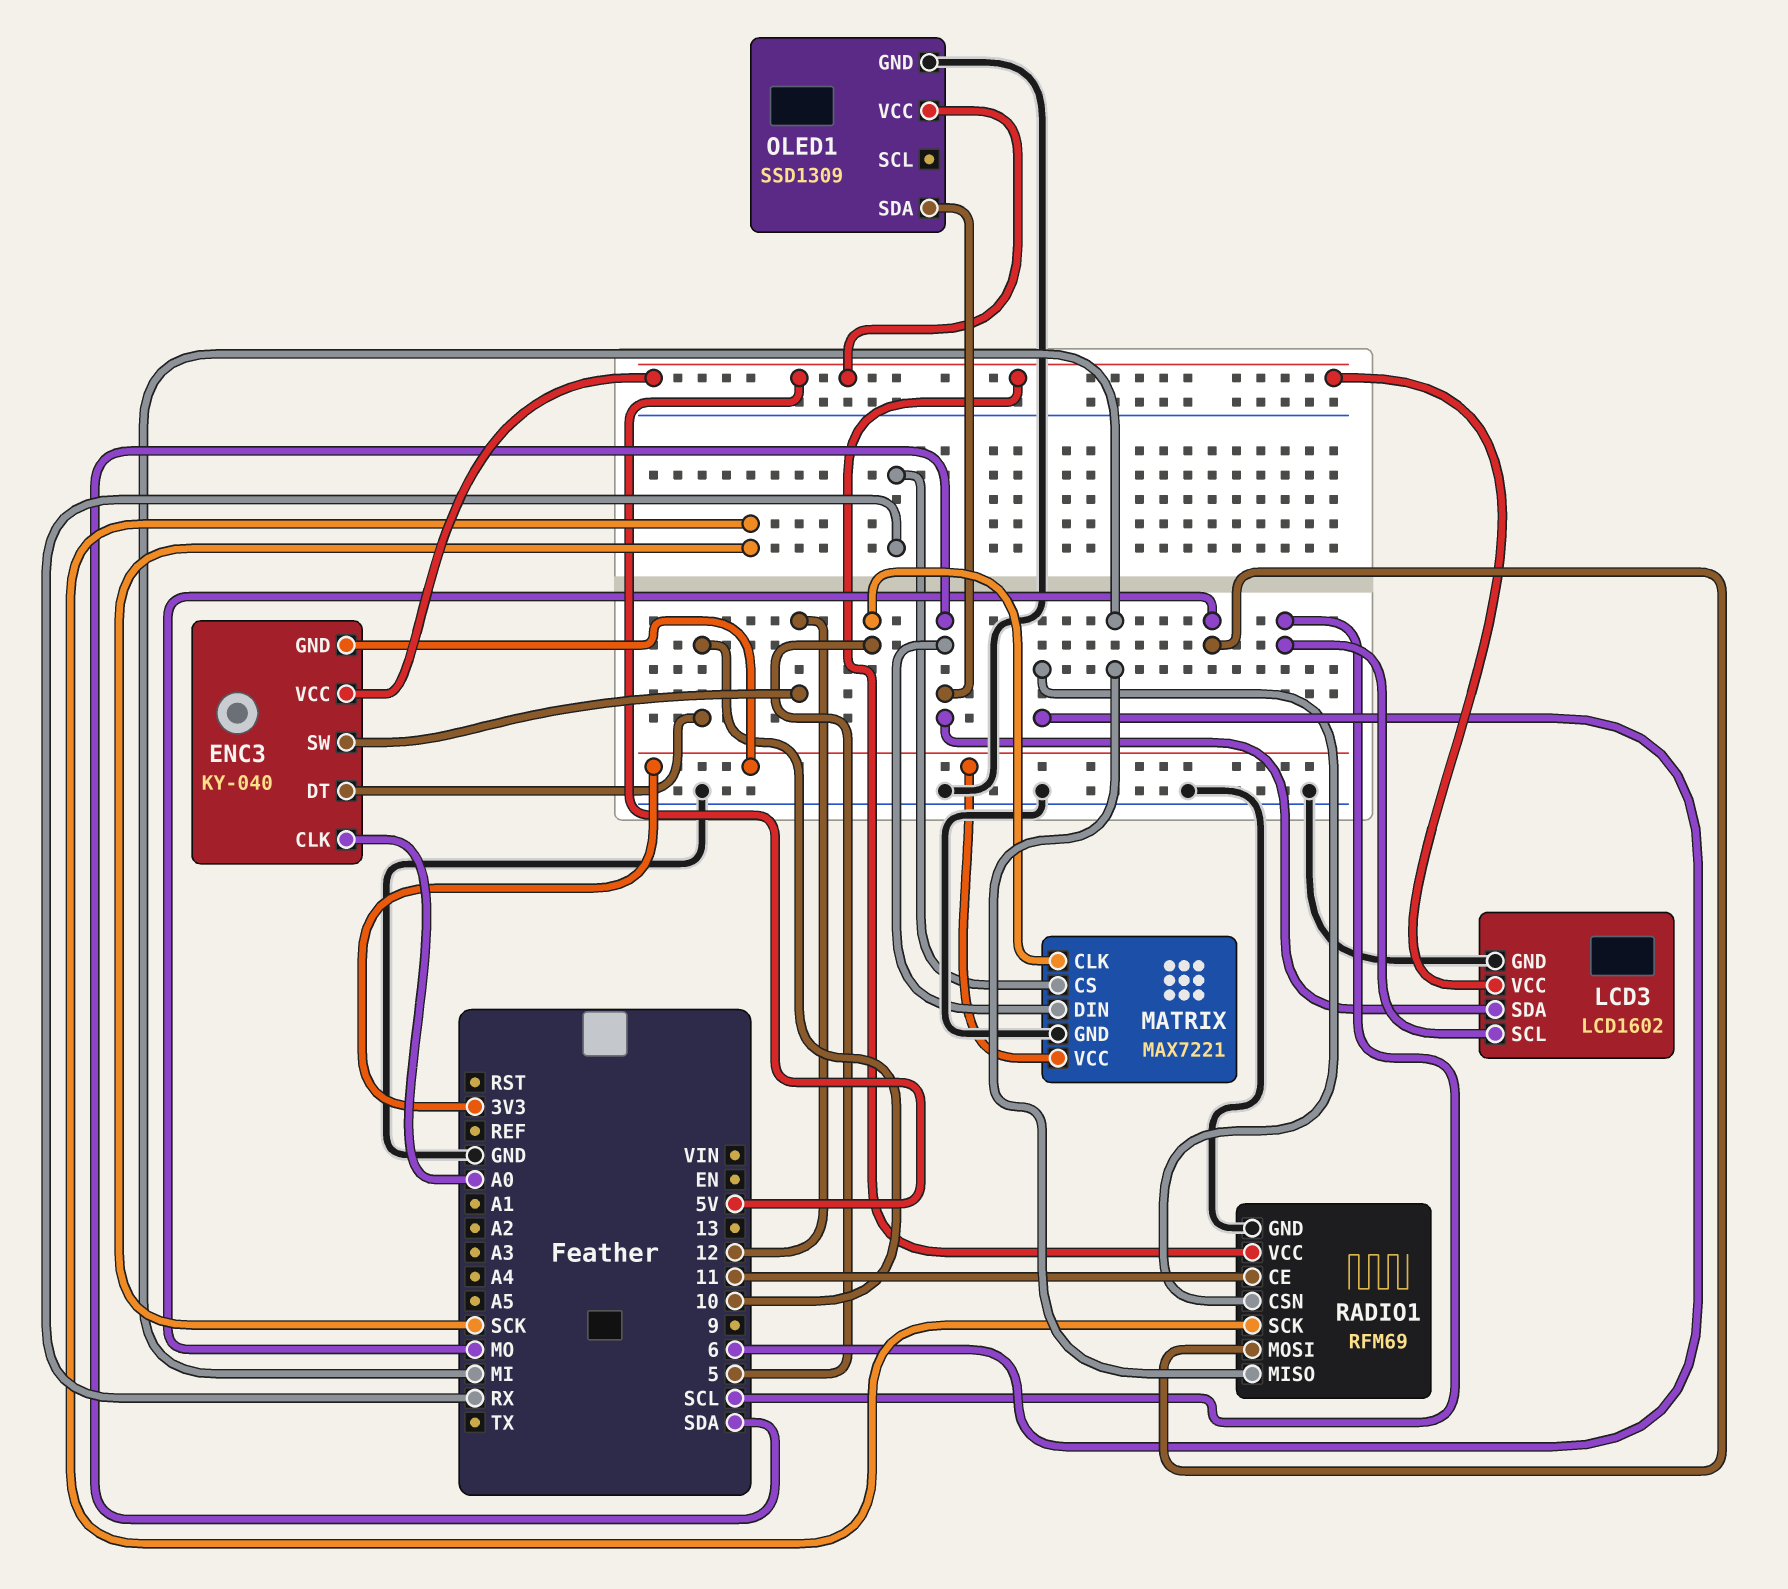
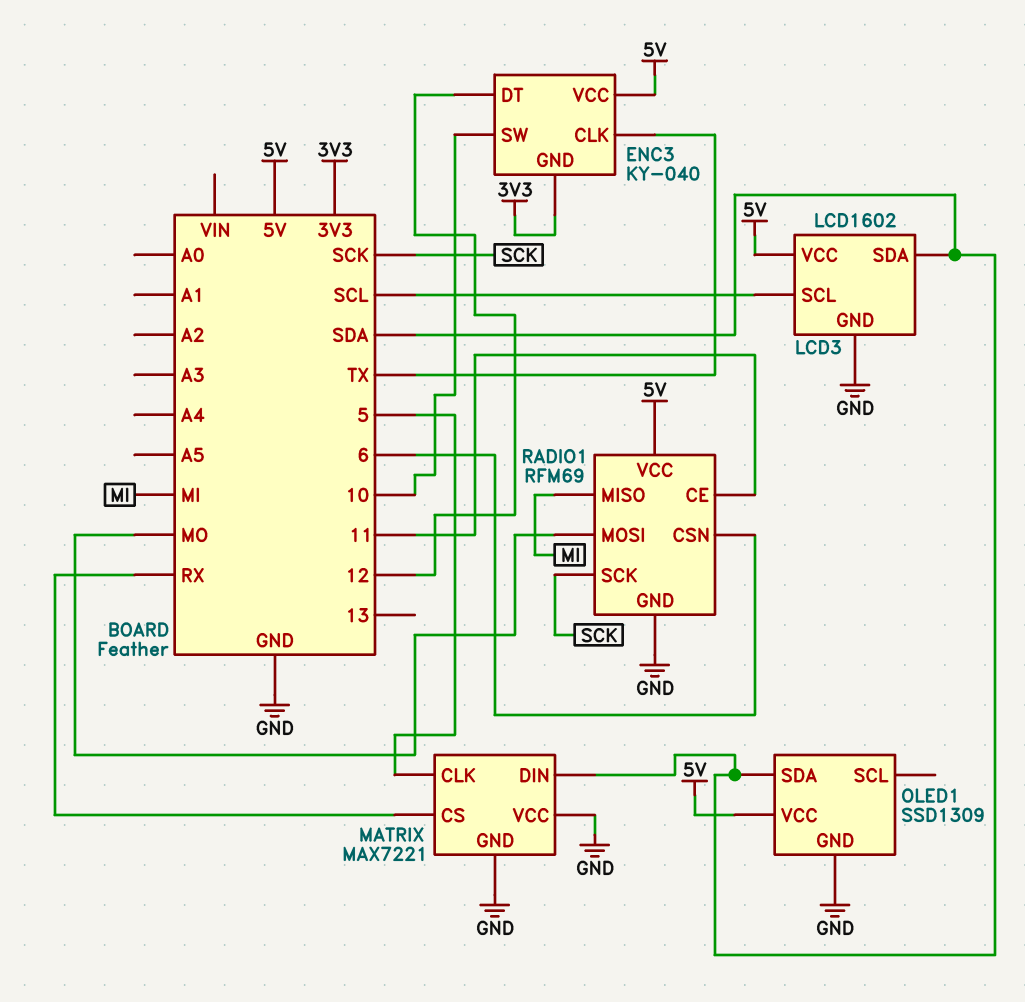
ENC3 pin CLK: A0 -> TX
ENC3 pin DT: 10 -> 12
ENC3 pin SW: 12 -> 10
MATRIX pin VCC: 3V3 -> GND

